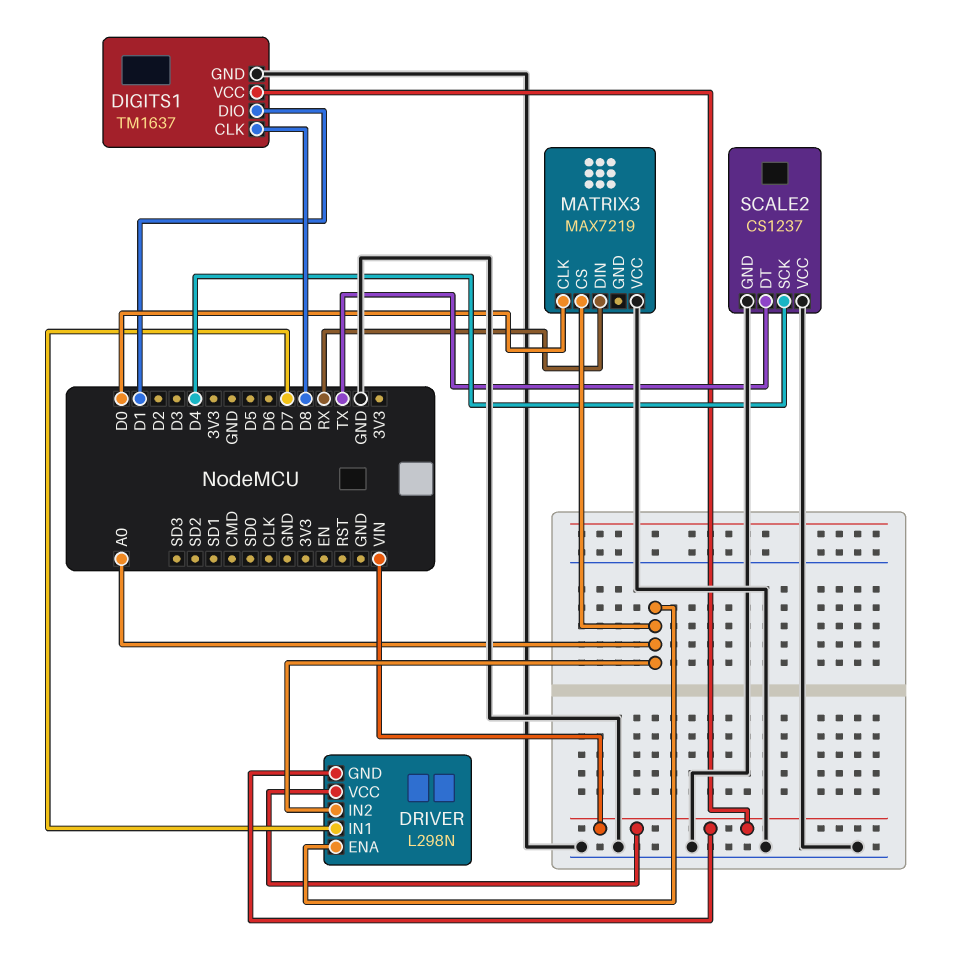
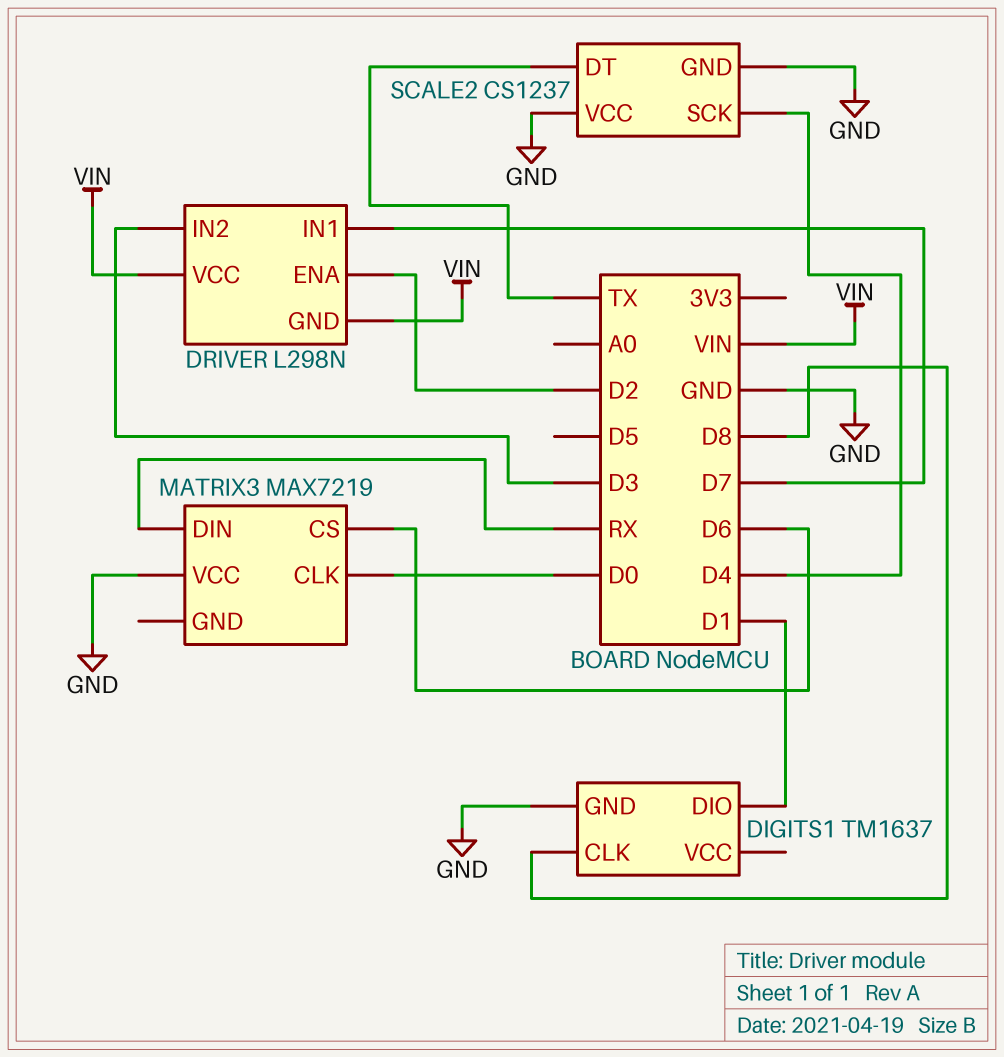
DIGITS1 pin VCC: VIN -> none
DRIVER pin ENA: A0 -> D2
DRIVER pin IN2: A0 -> D3
MATRIX3 pin CS: A0 -> D6

